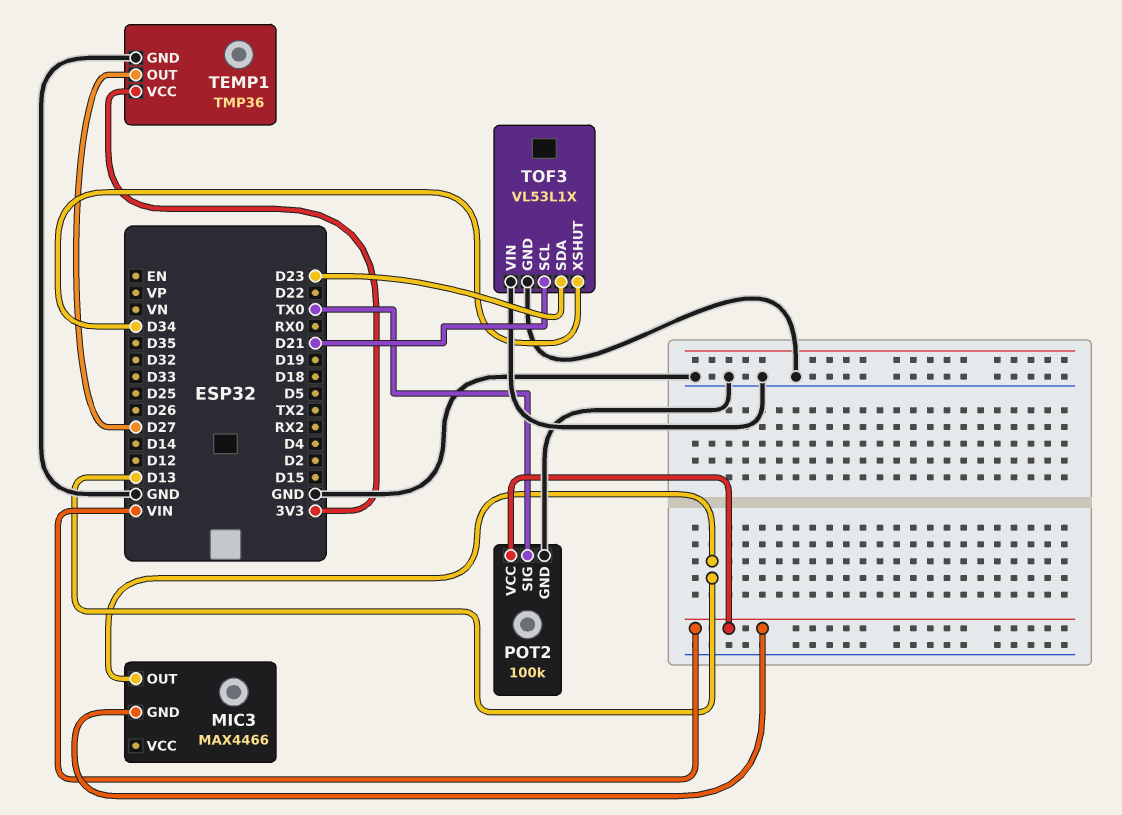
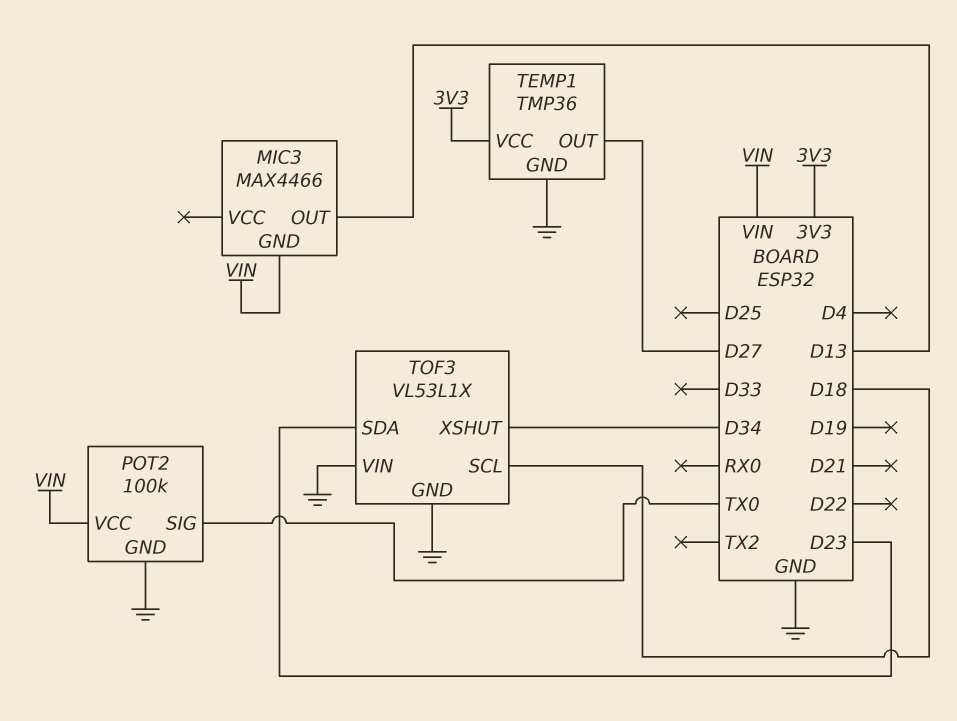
TOF3 pin SCL: D21 -> D18

